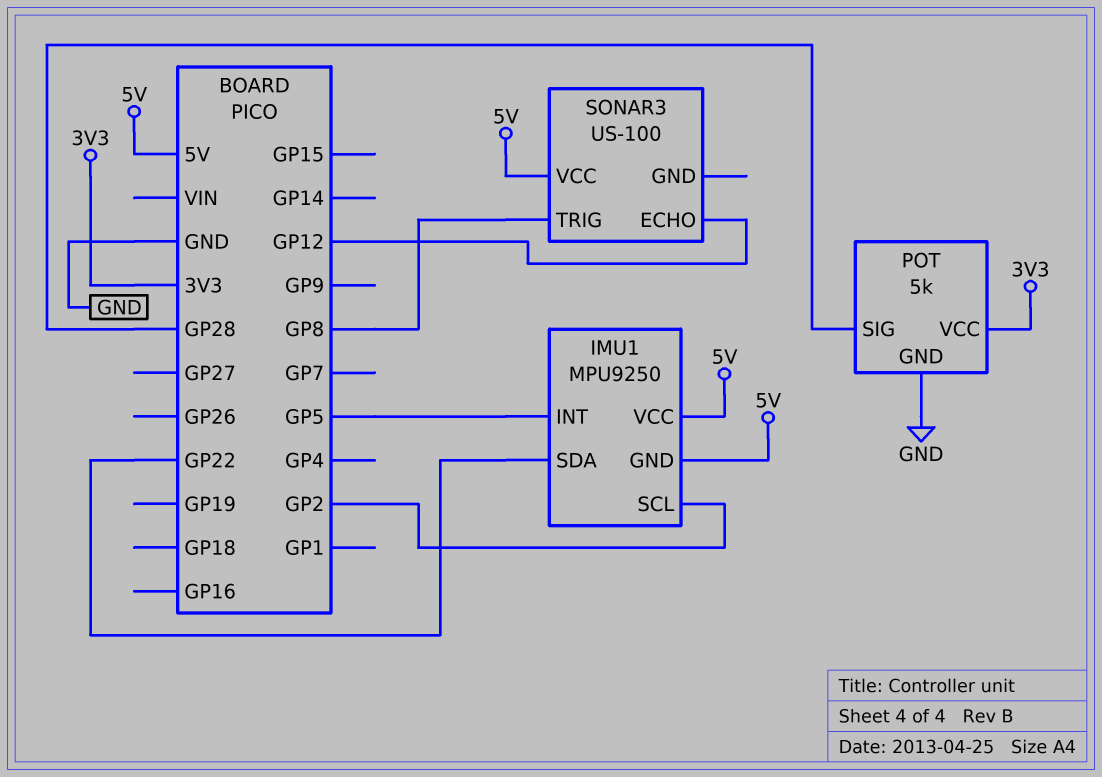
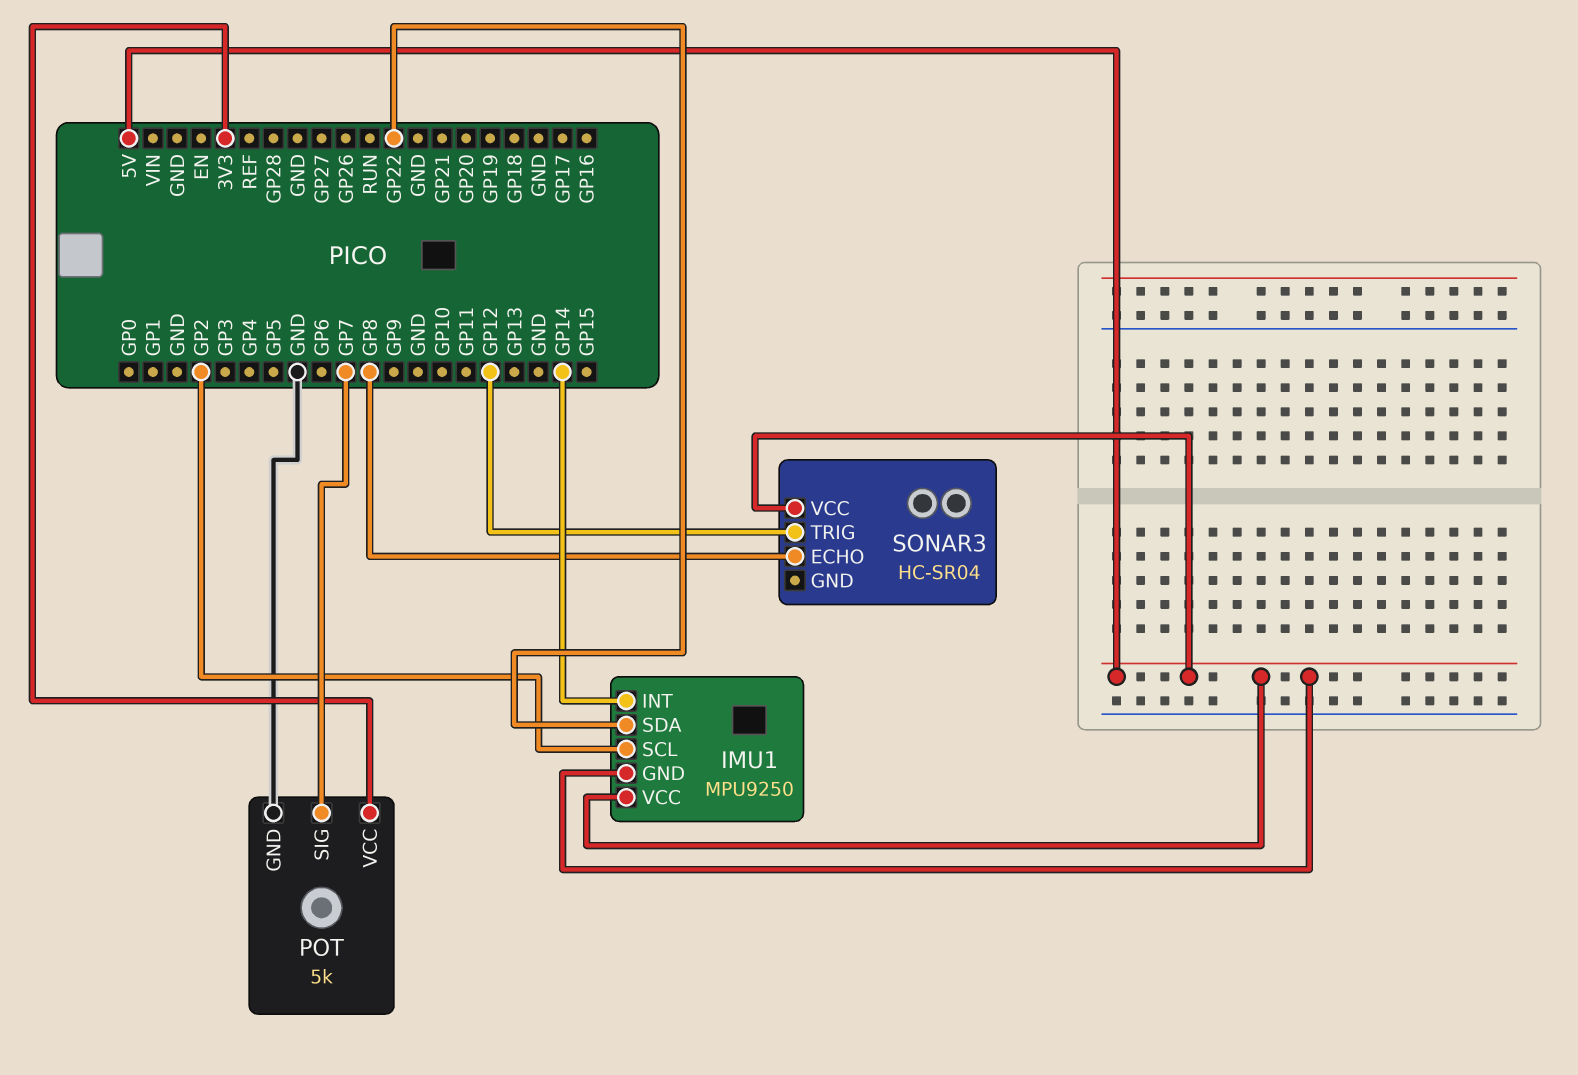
IMU1 pin INT: GP5 -> GP14
POT pin SIG: GP28 -> GP7
SONAR3: US-100 -> HC-SR04
SONAR3 pin ECHO: GP12 -> GP8
SONAR3 pin TRIG: GP8 -> GP12

